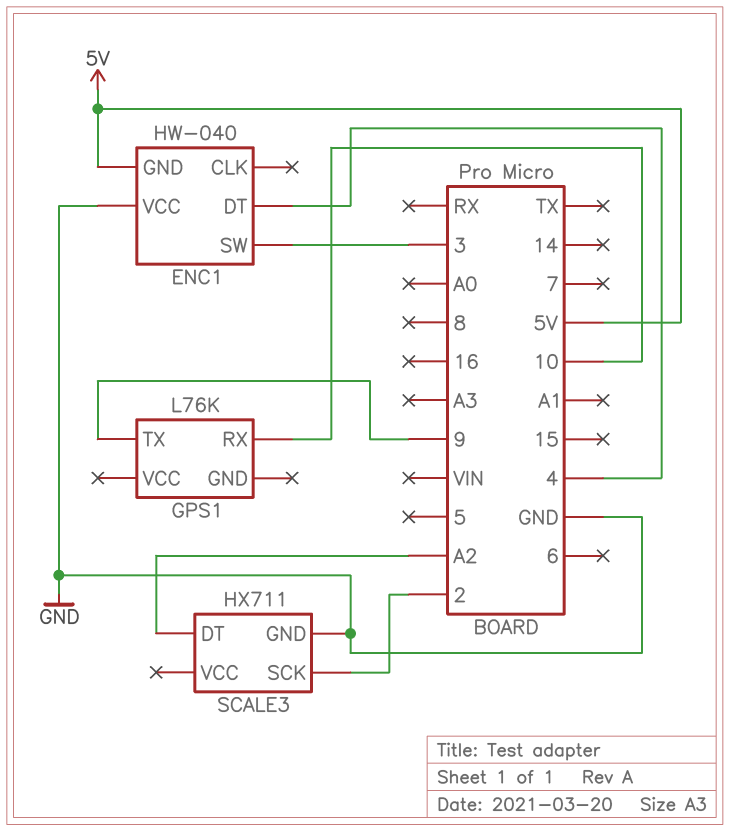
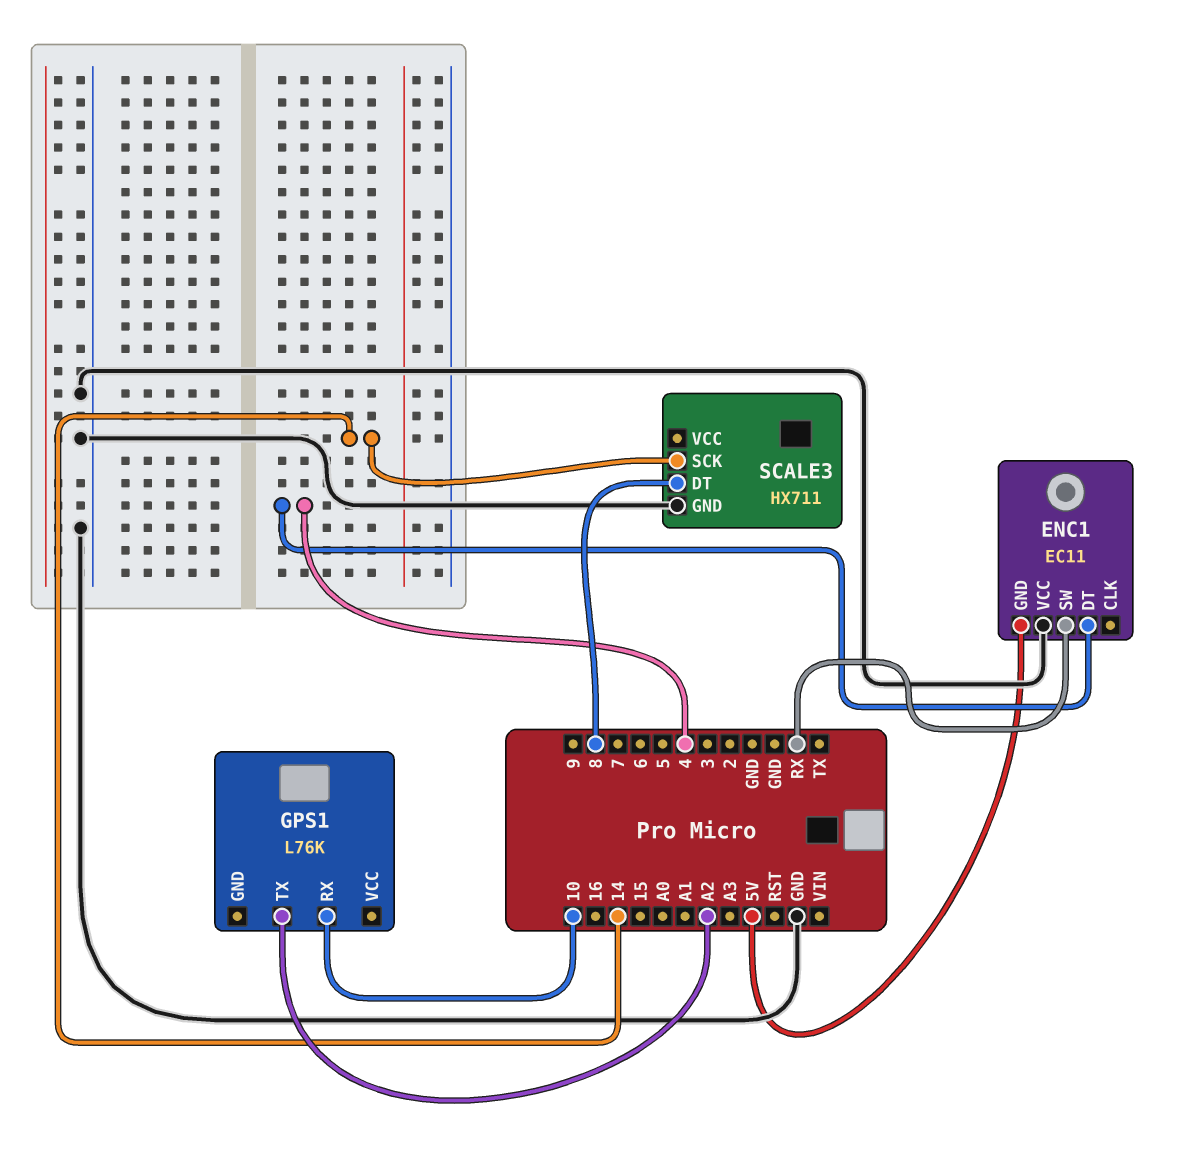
ENC1: HW-040 -> EC11
ENC1 pin SW: 3 -> RX
GPS1 pin TX: 9 -> A2
SCALE3 pin DT: A2 -> 8
SCALE3 pin SCK: 2 -> 14

